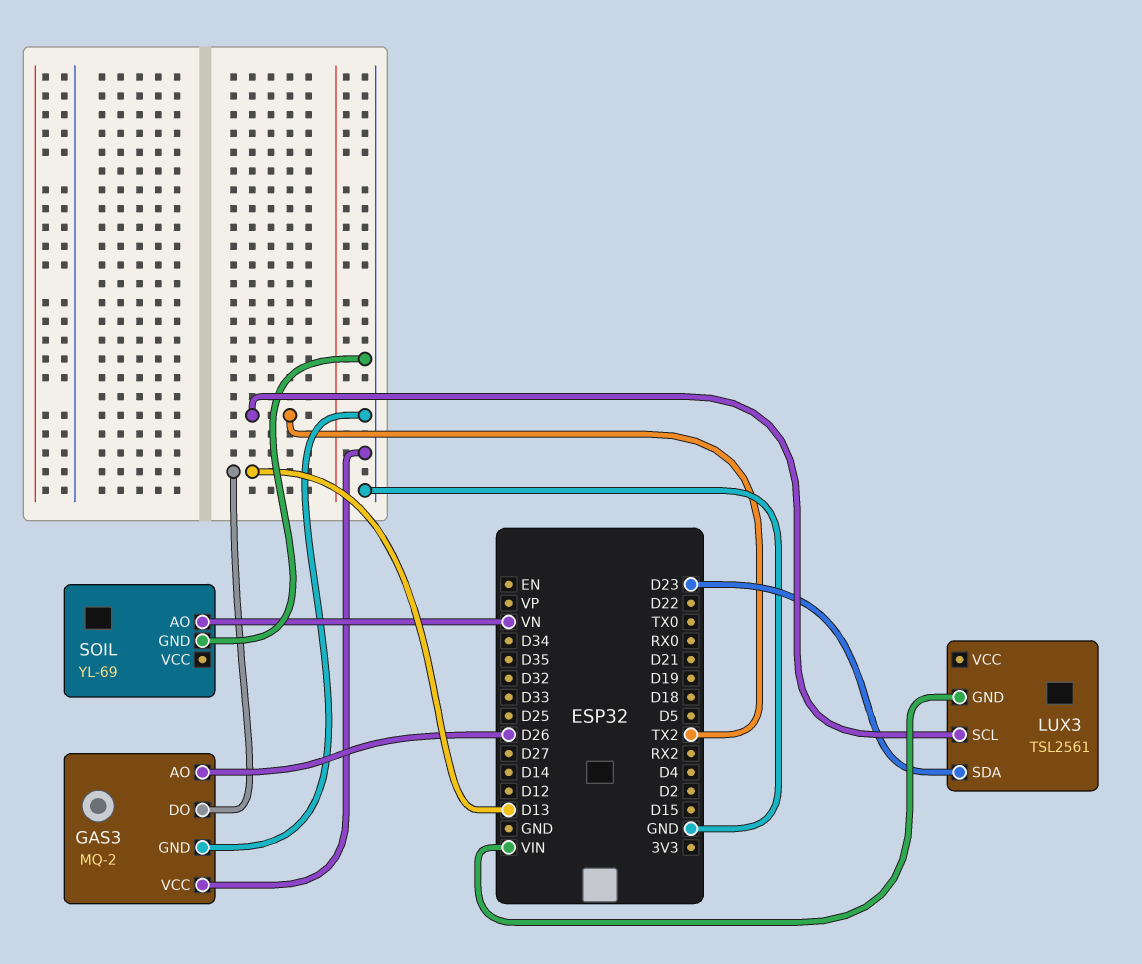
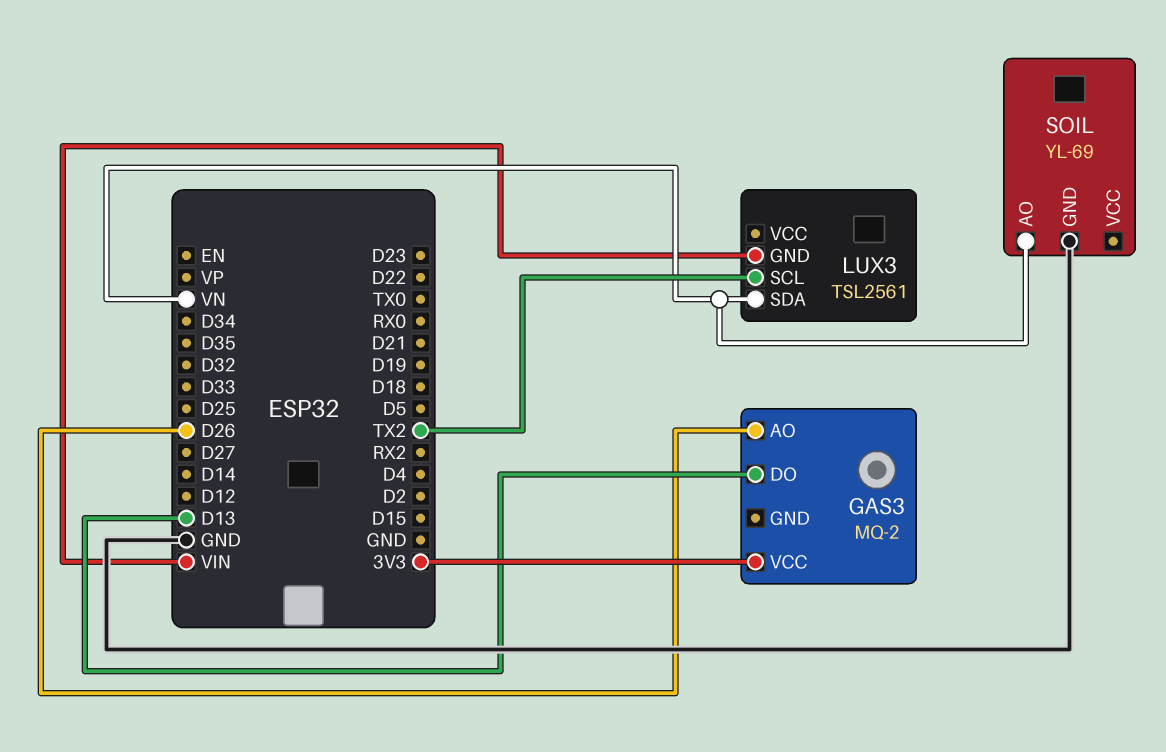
GAS3 pin GND: GND -> none
GAS3 pin VCC: GND -> 3V3
LUX3 pin SDA: D23 -> VN

